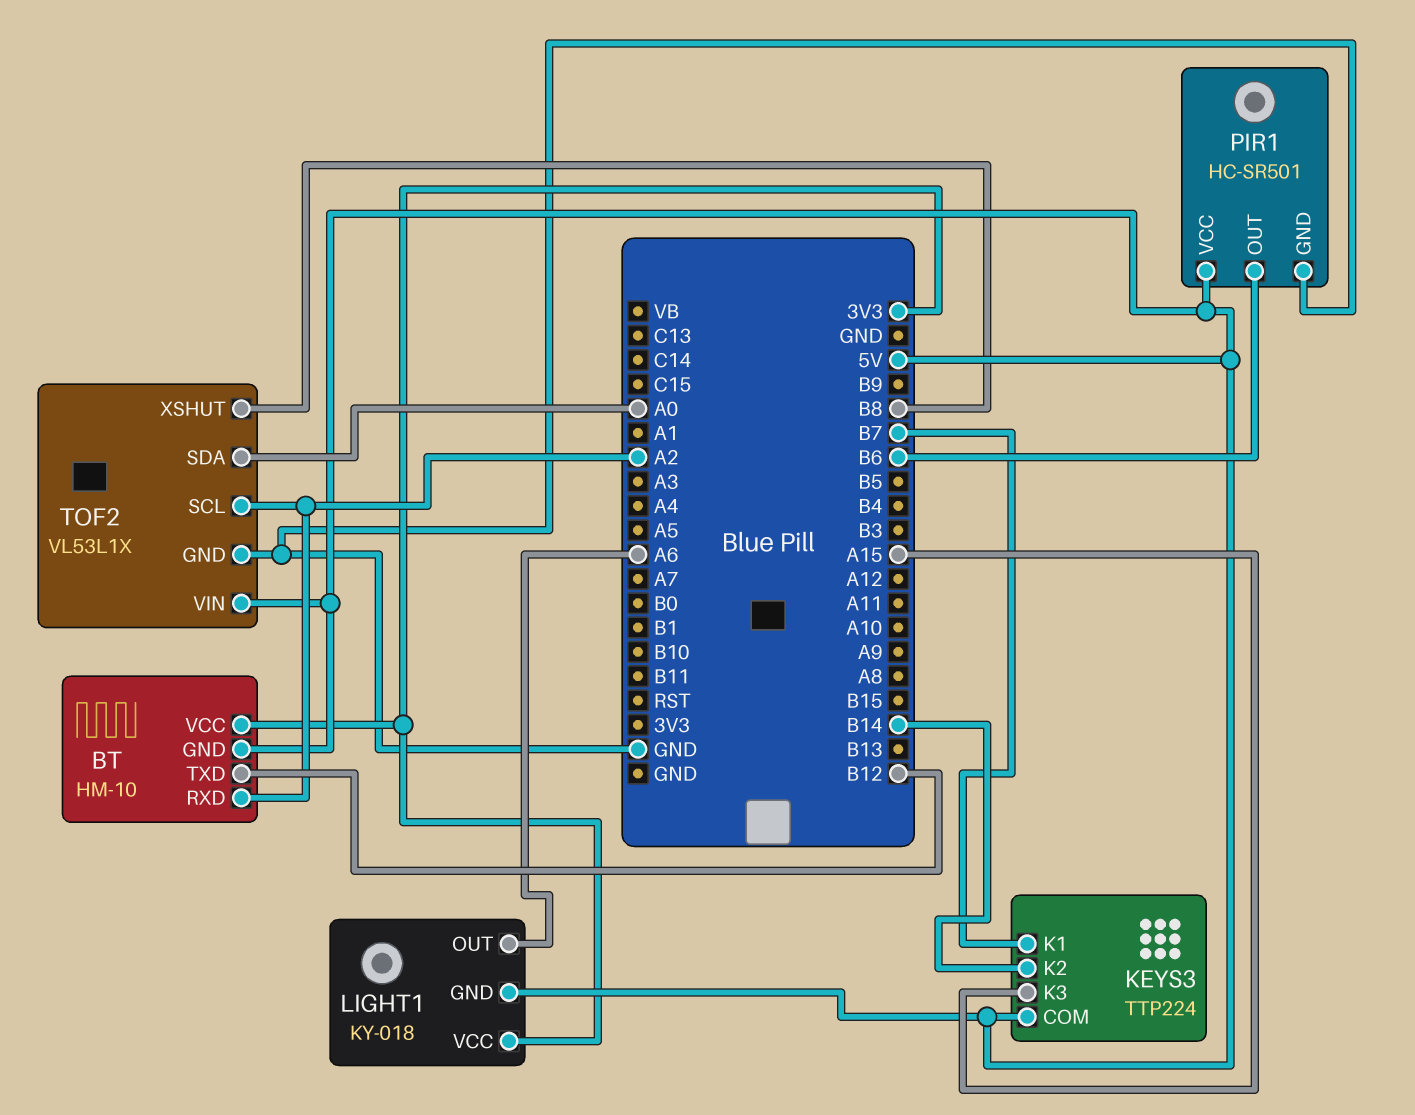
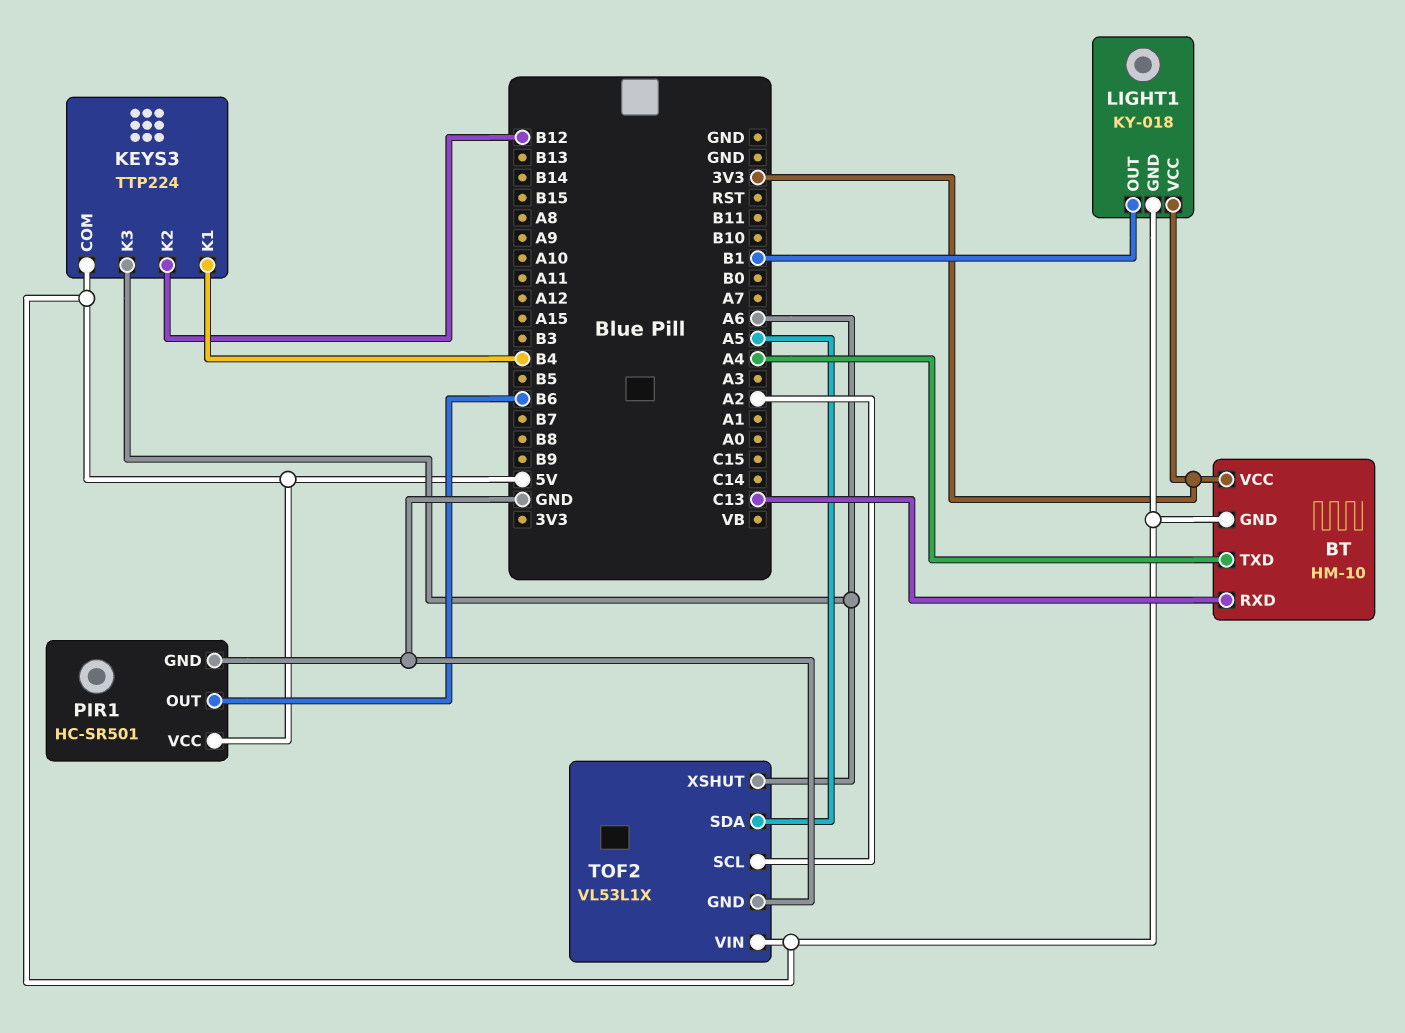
BT pin RXD: A2 -> C13
BT pin TXD: B12 -> A4
KEYS3 pin K1: B7 -> B4
KEYS3 pin K2: B14 -> B12
KEYS3 pin K3: A15 -> A6
LIGHT1 pin OUT: A6 -> B1
TOF2 pin SDA: A0 -> A5
TOF2 pin XSHUT: B8 -> A6

